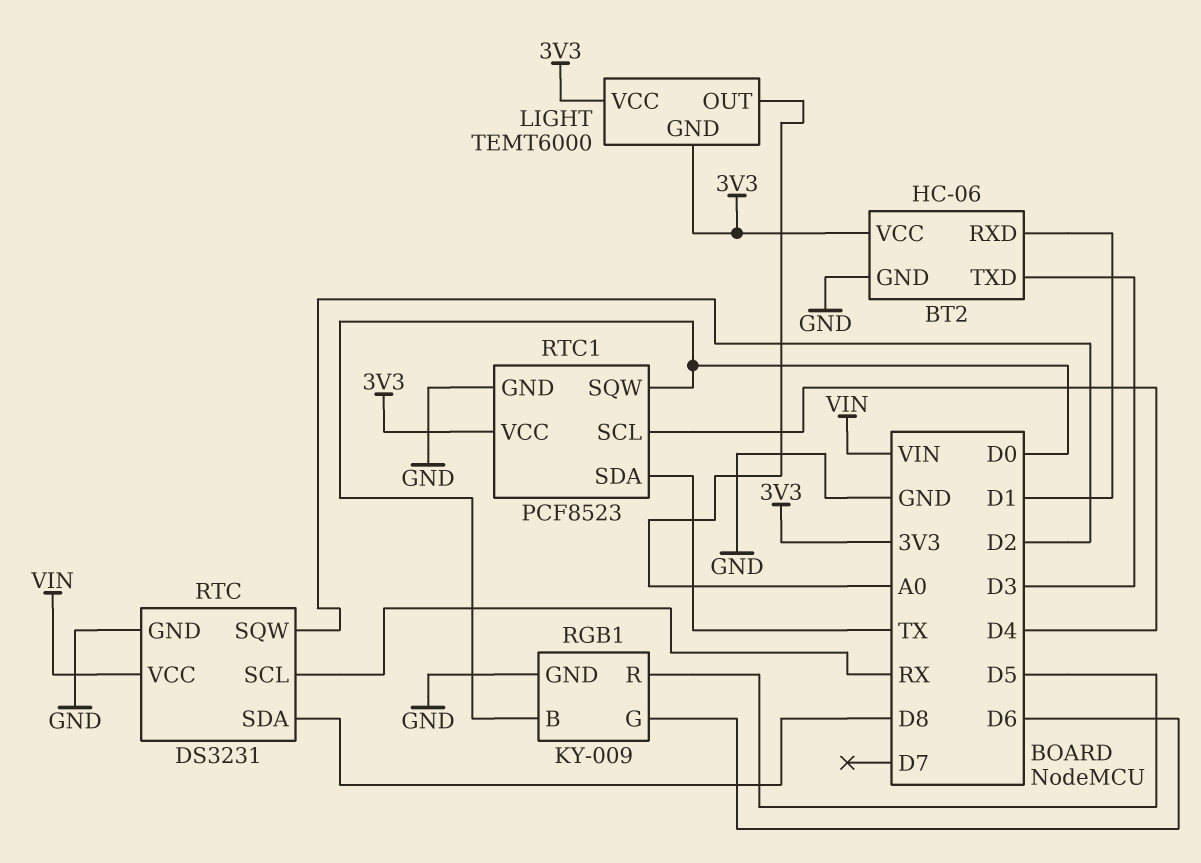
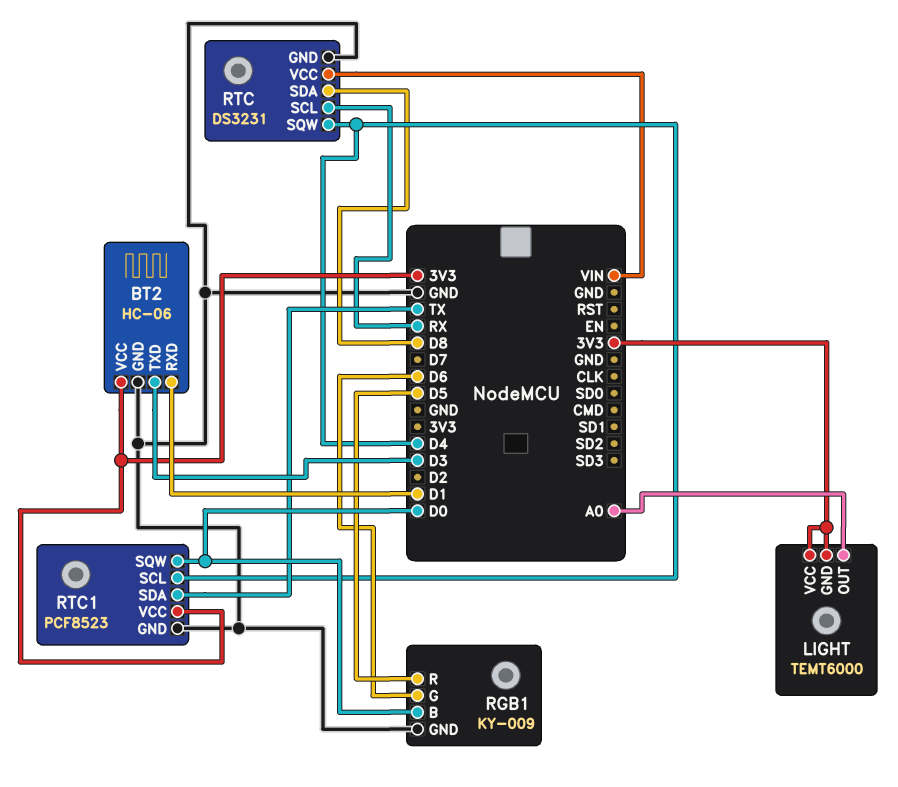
RTC pin SQW: D2 -> D4

